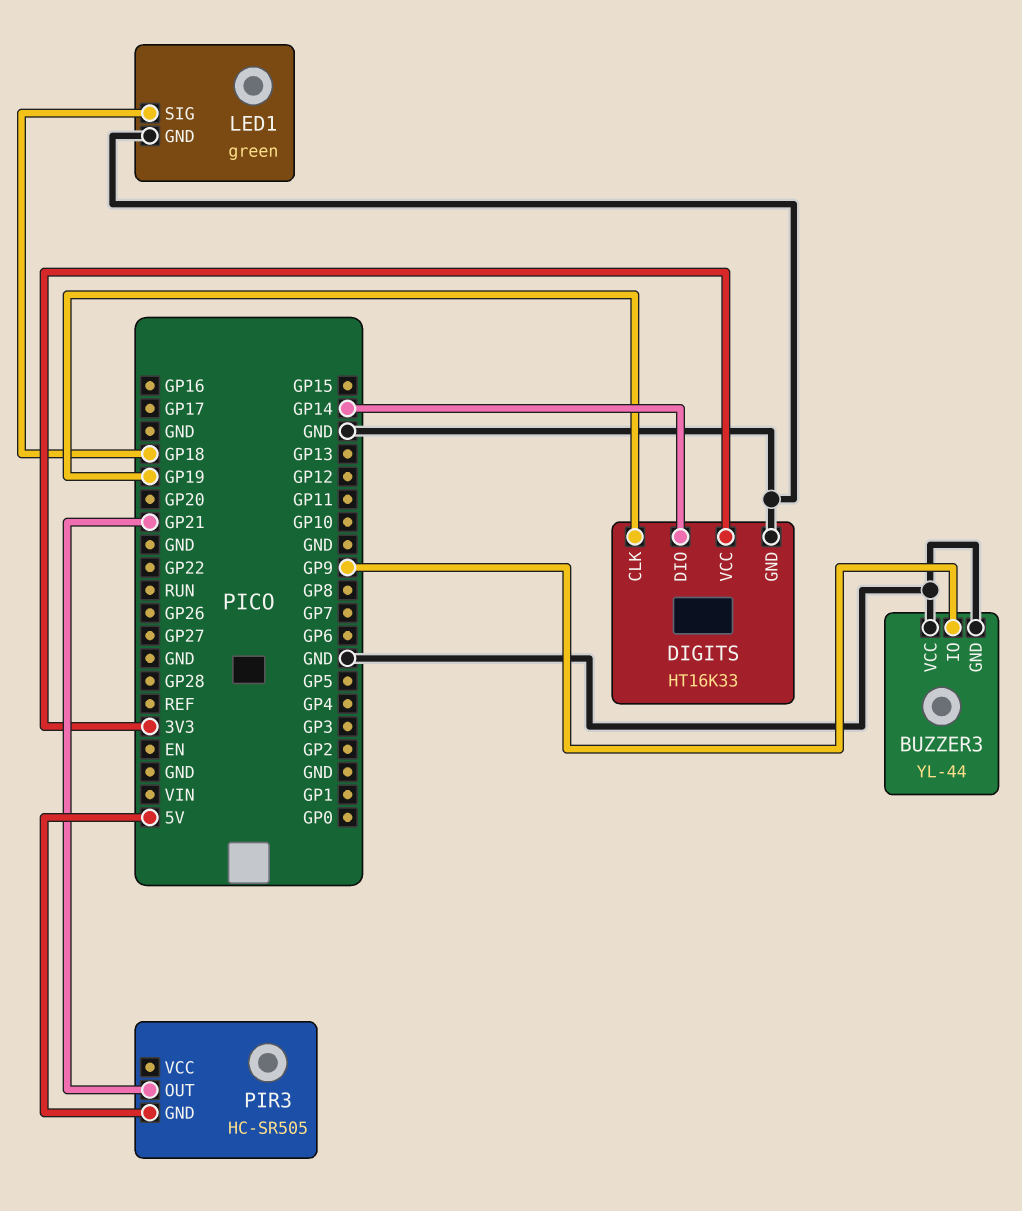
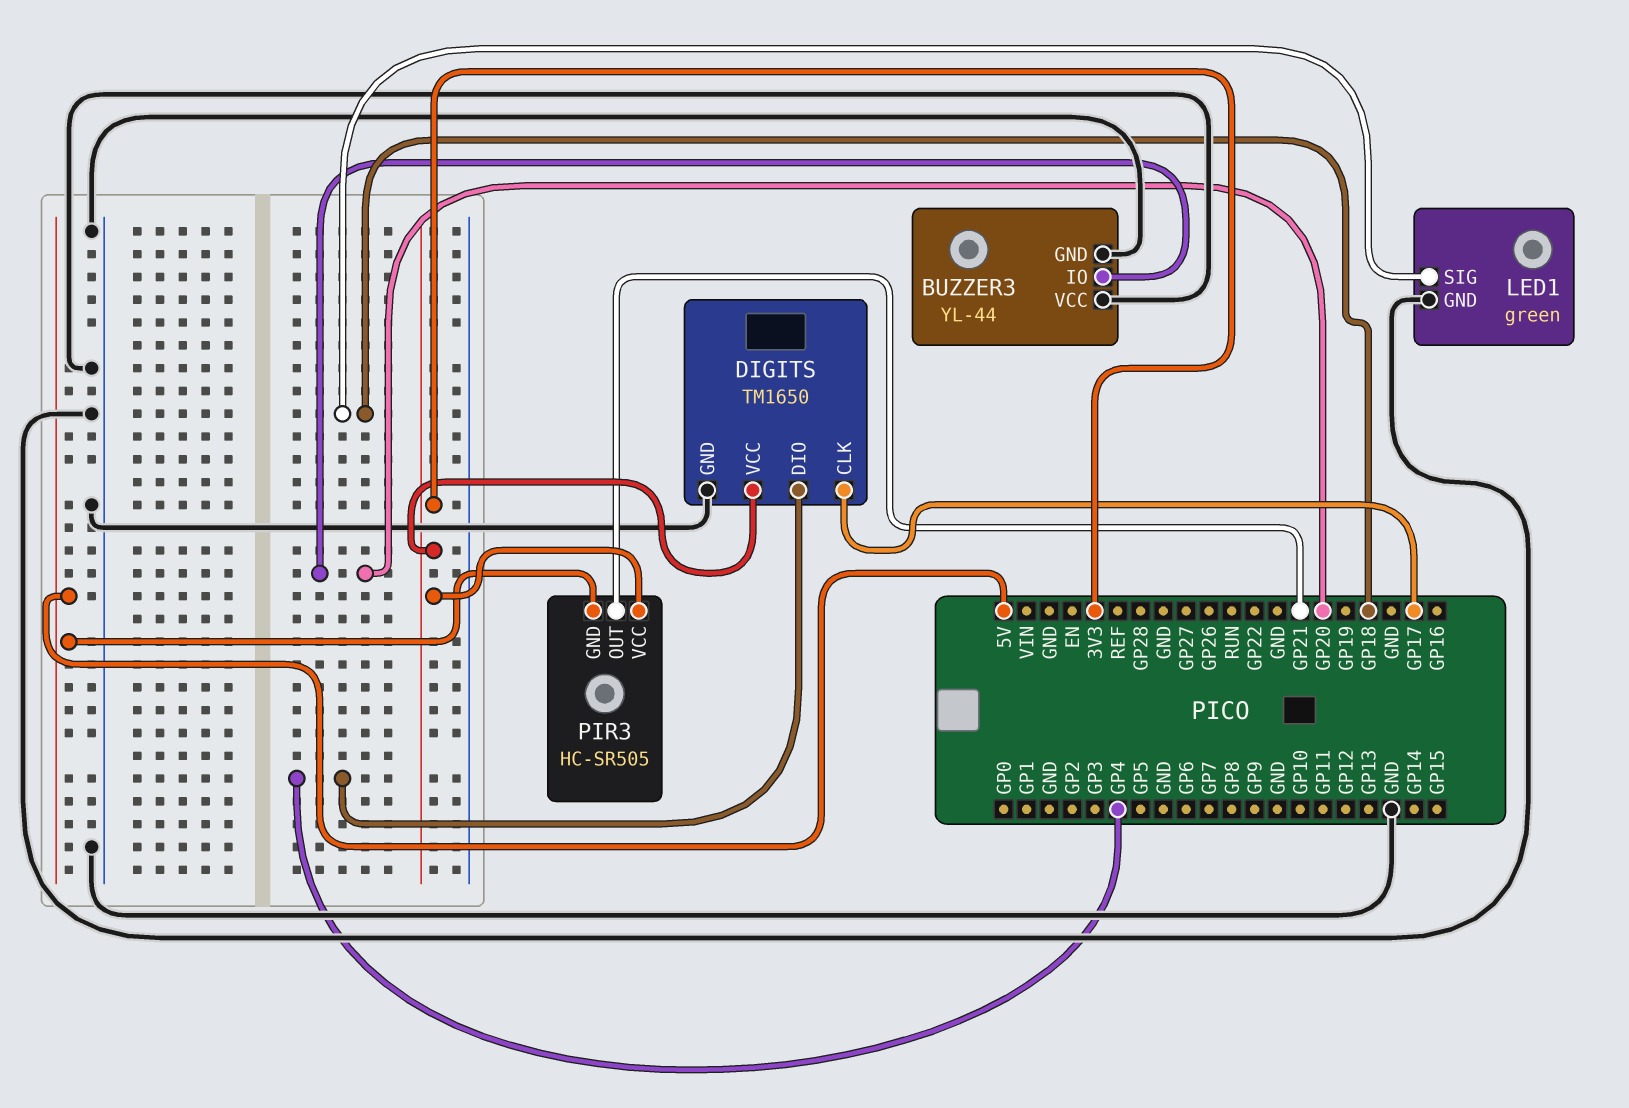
BUZZER3 pin IO: GP9 -> GP20
DIGITS: HT16K33 -> TM1650
DIGITS pin CLK: GP19 -> GP17
DIGITS pin DIO: GP14 -> GP4
PIR3 pin VCC: none -> 3V3

